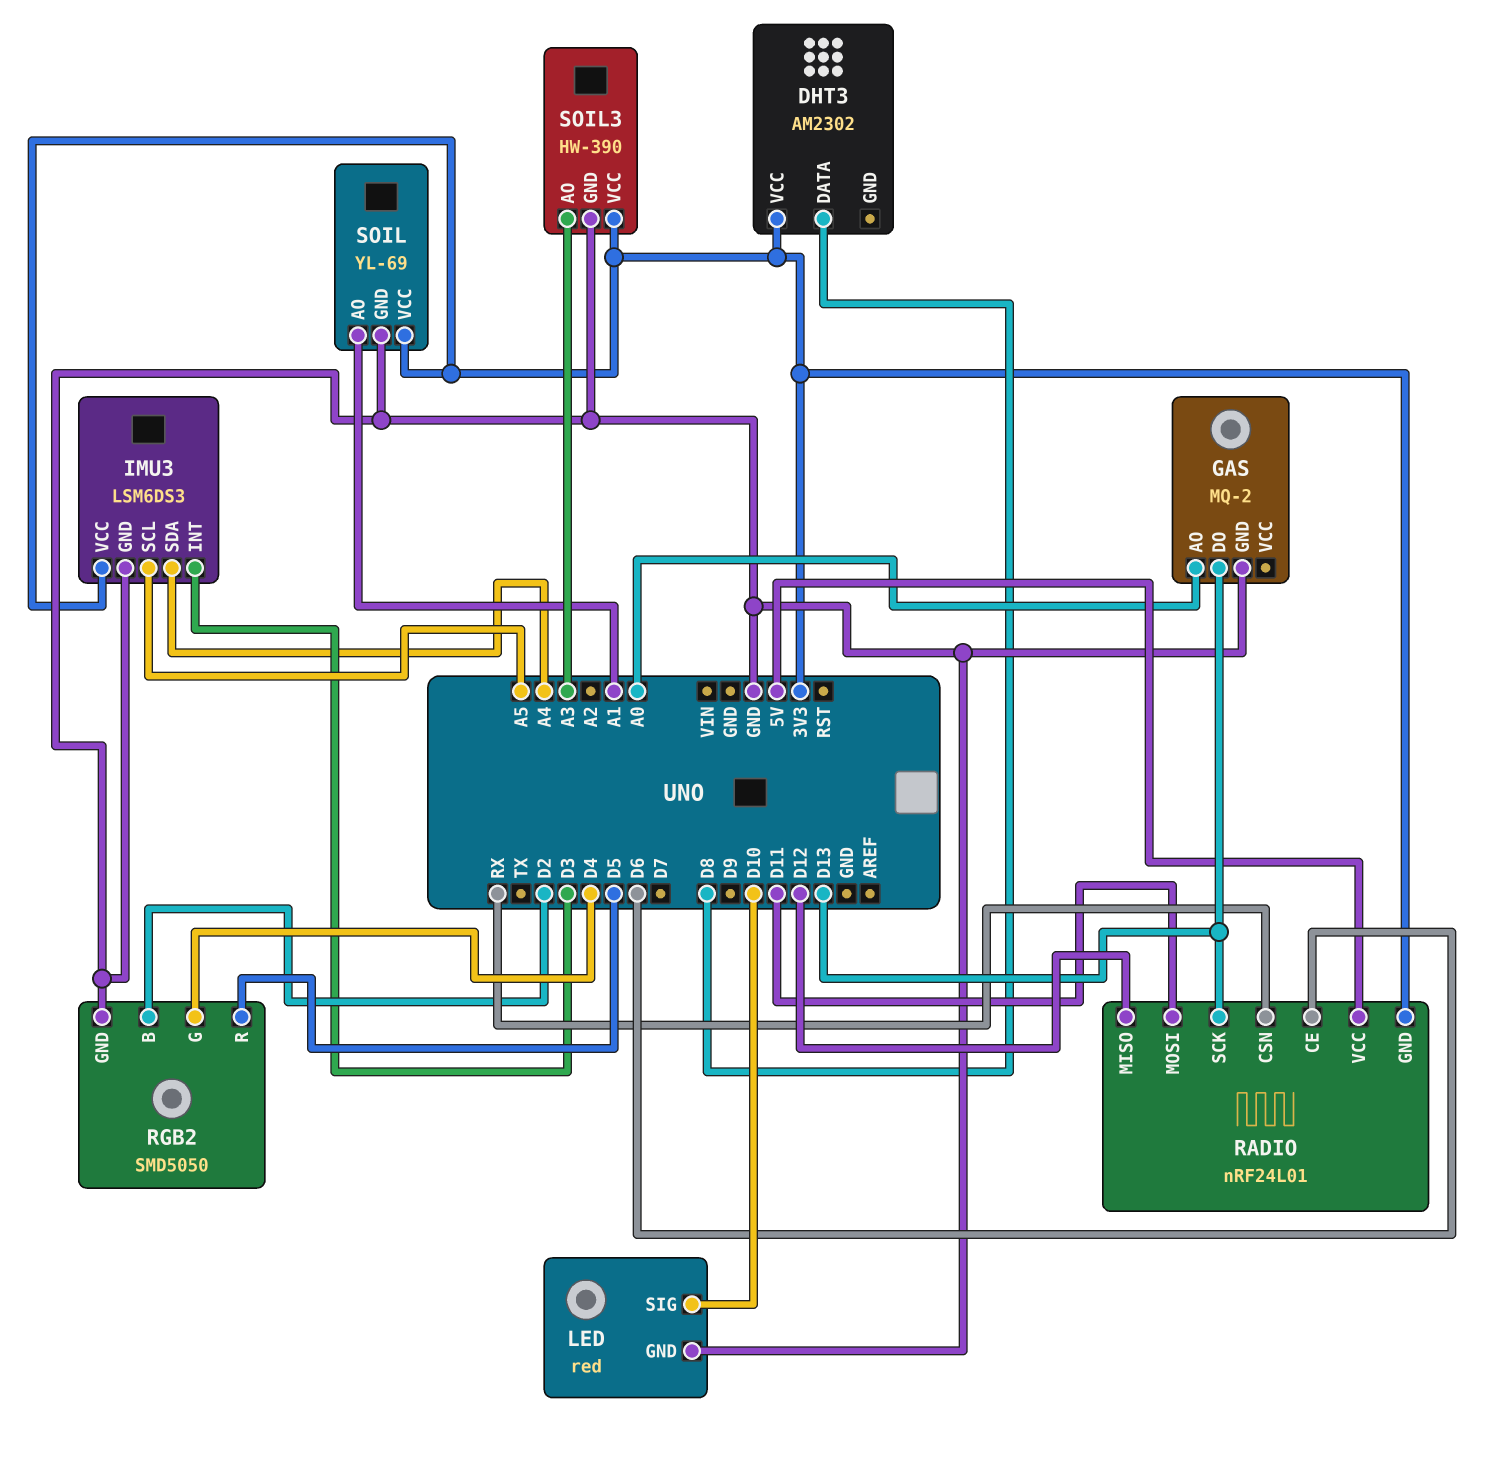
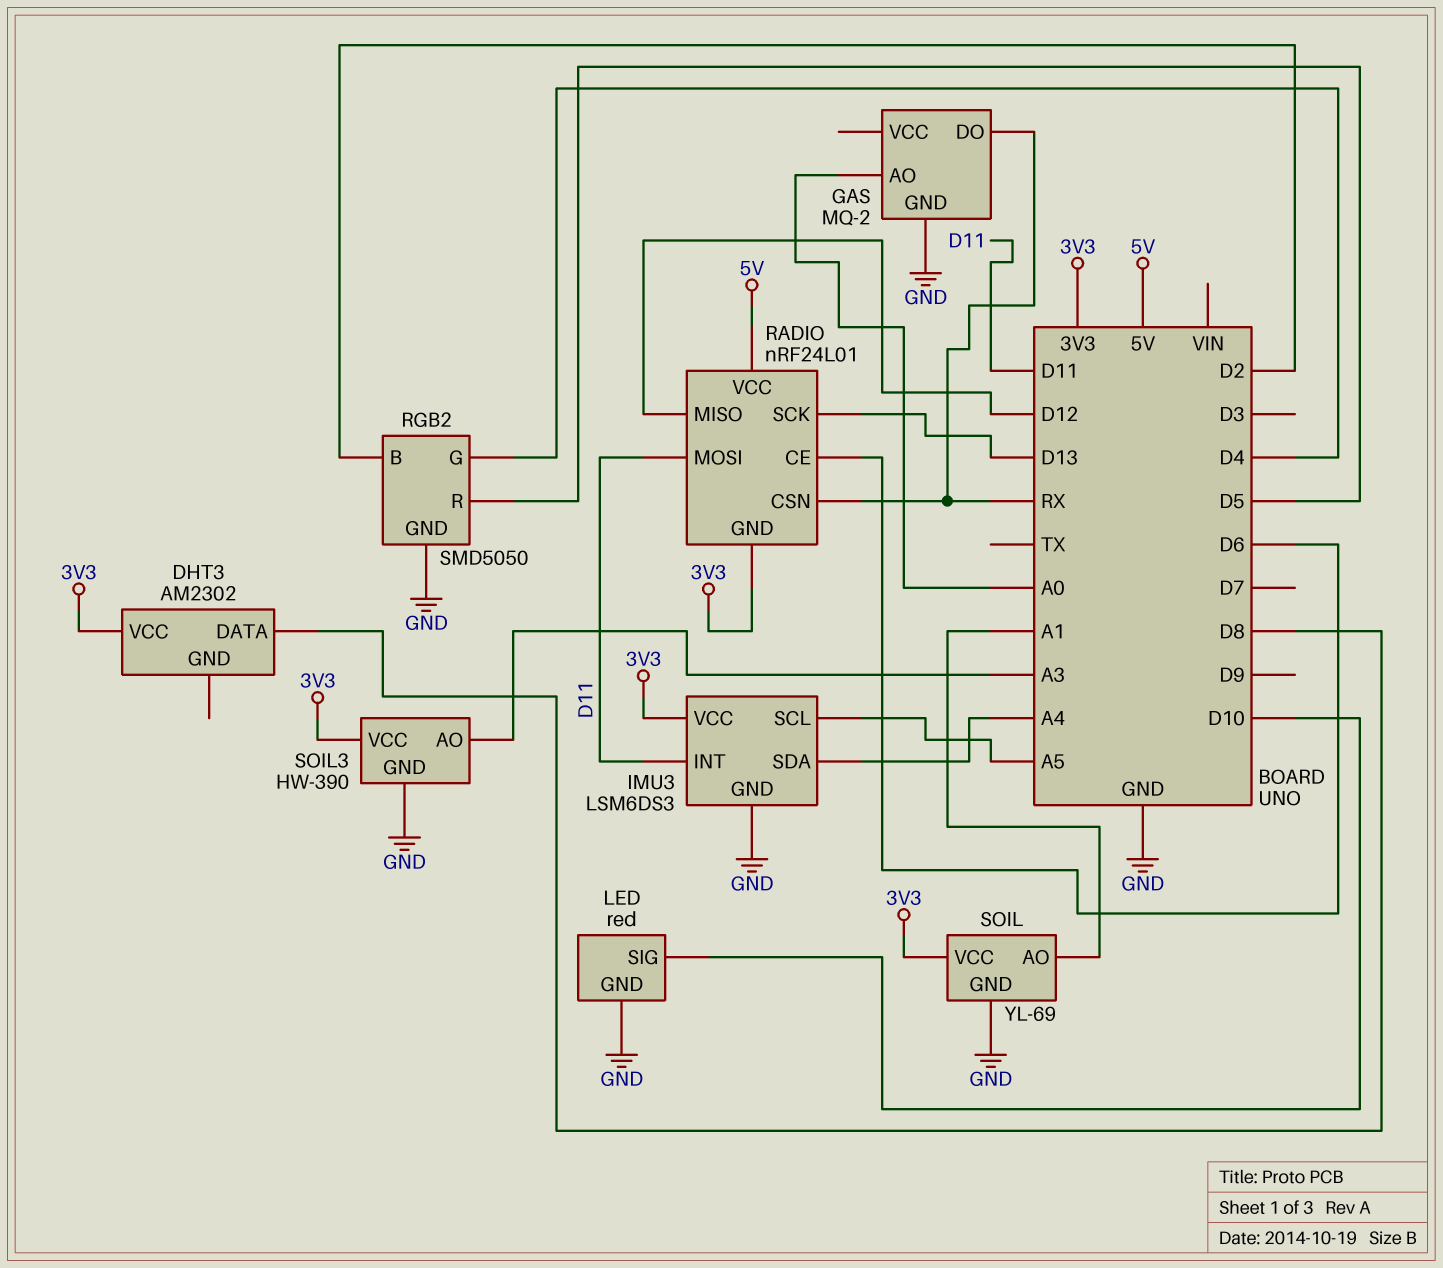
GAS pin DO: D13 -> RX
IMU3 pin INT: D3 -> D11

